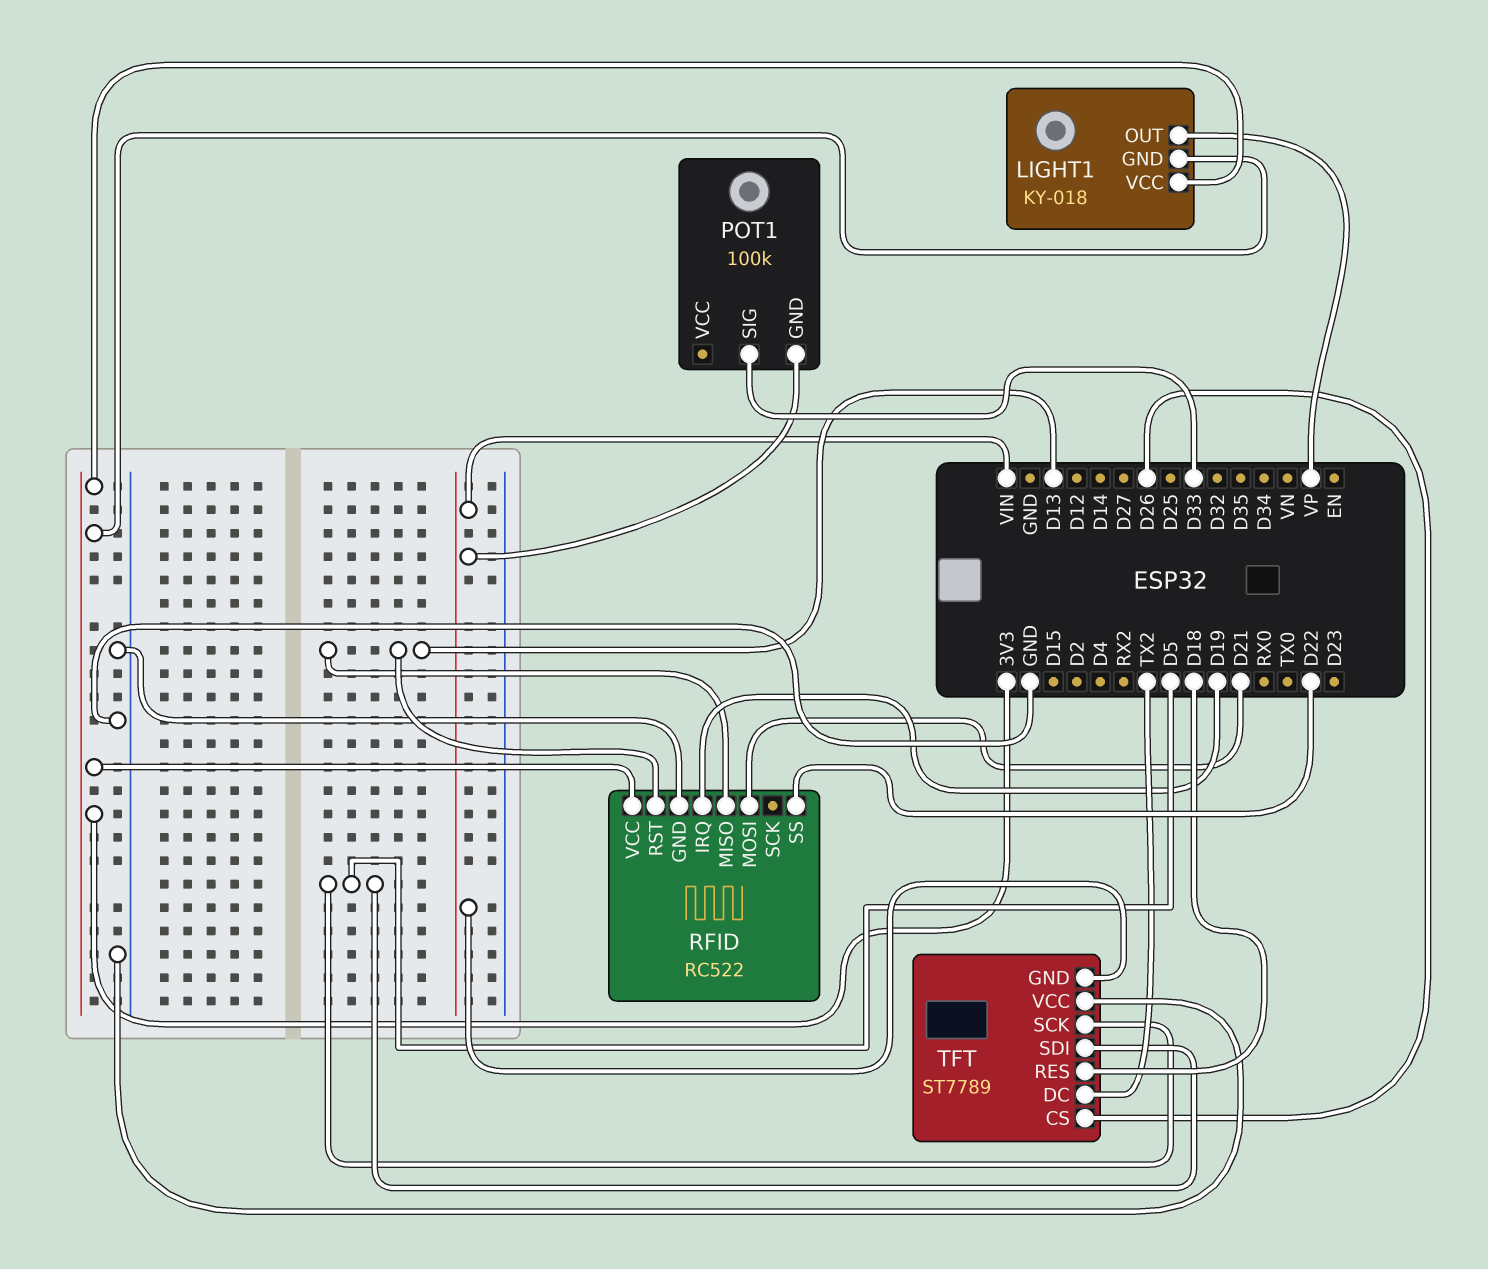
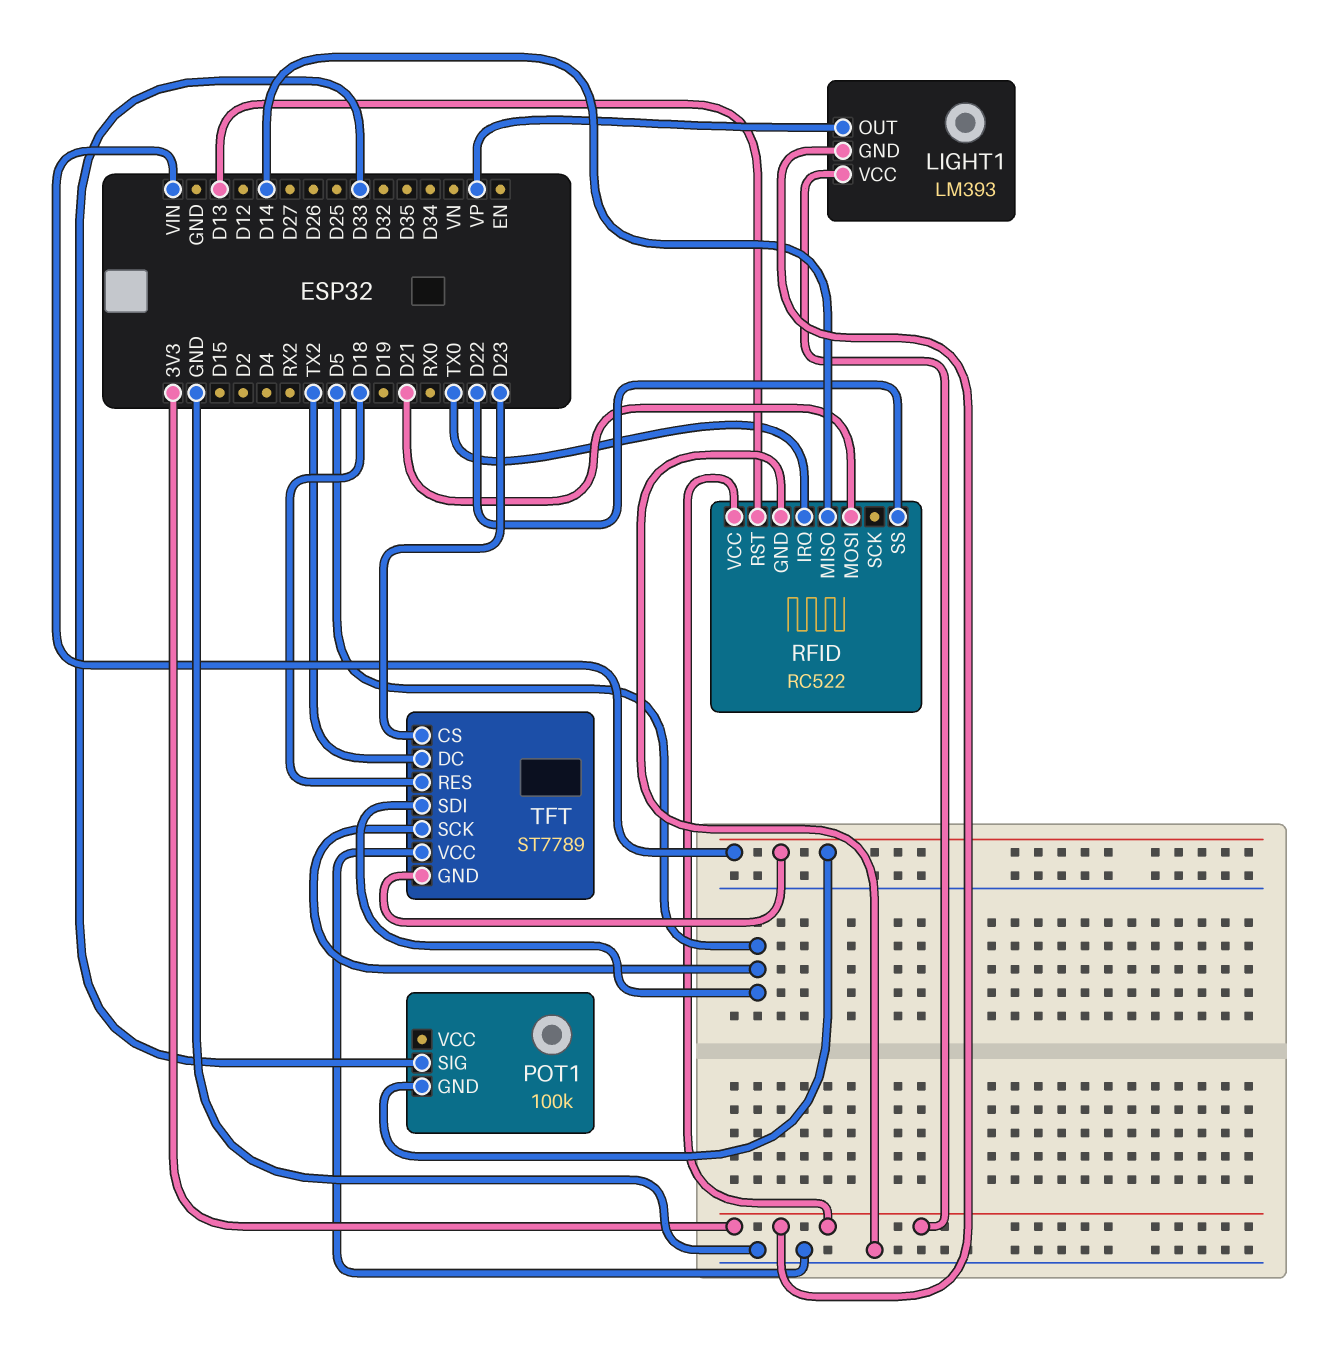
LIGHT1: KY-018 -> LM393
RFID pin IRQ: D19 -> TX0
RFID pin MISO: D13 -> D14
TFT pin CS: D26 -> D23

